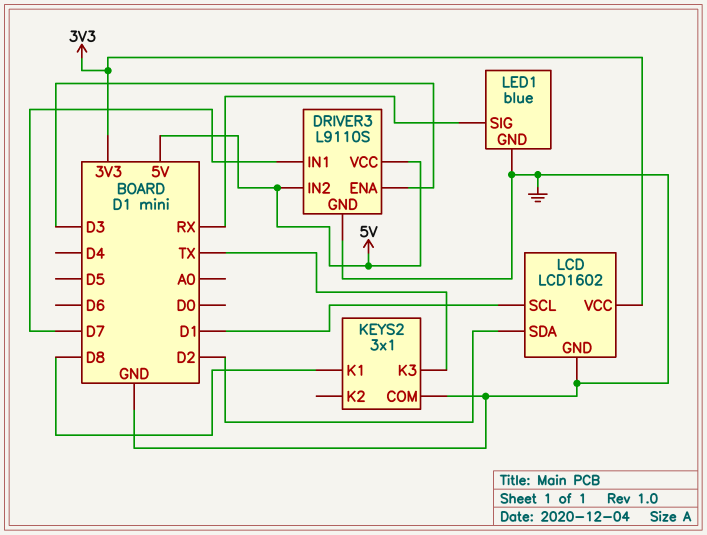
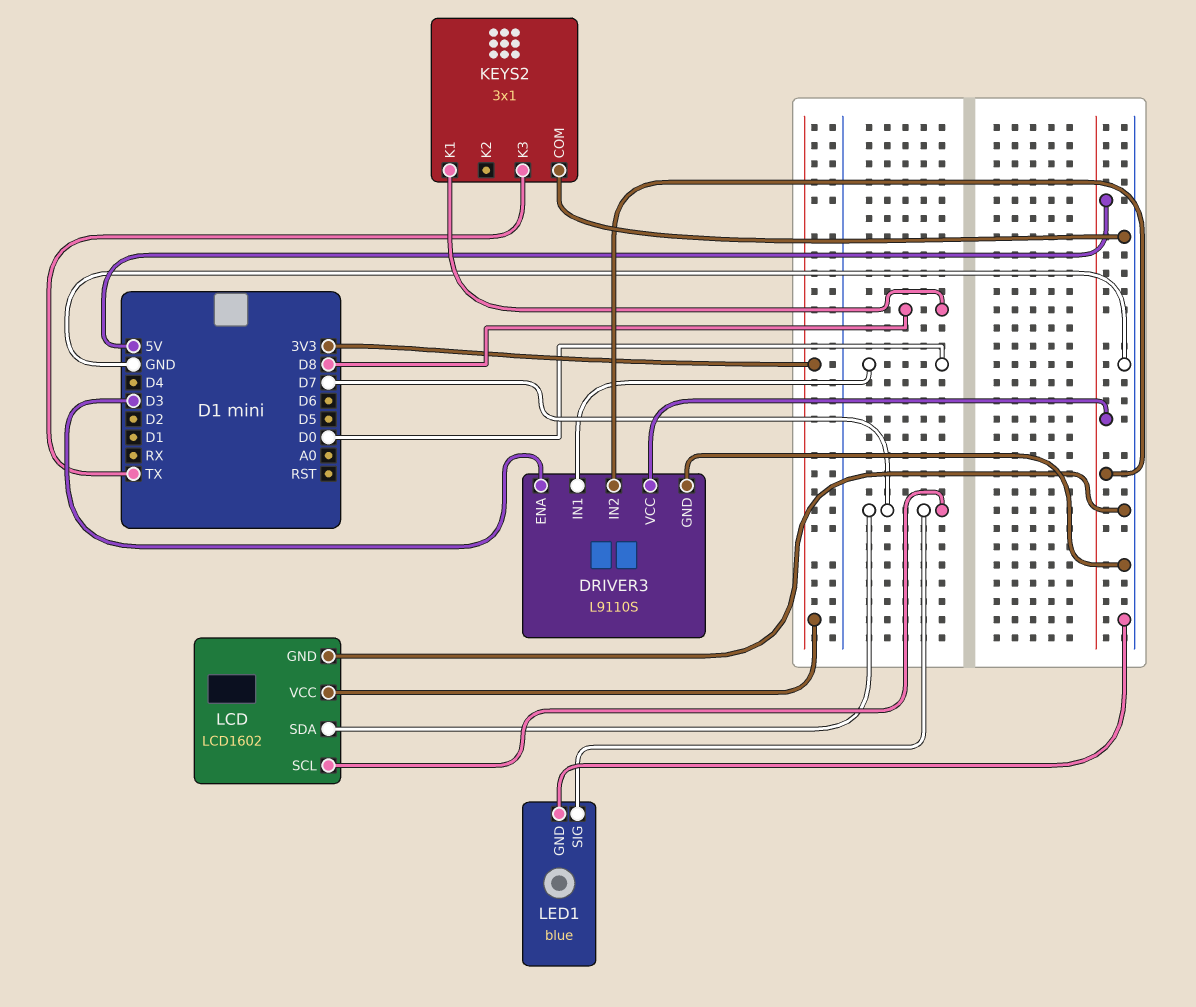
DRIVER3 pin IN1: D7 -> D0
LCD pin SCL: D1 -> D7
LCD pin SDA: D2 -> D7
LED1 pin SIG: RX -> D7

